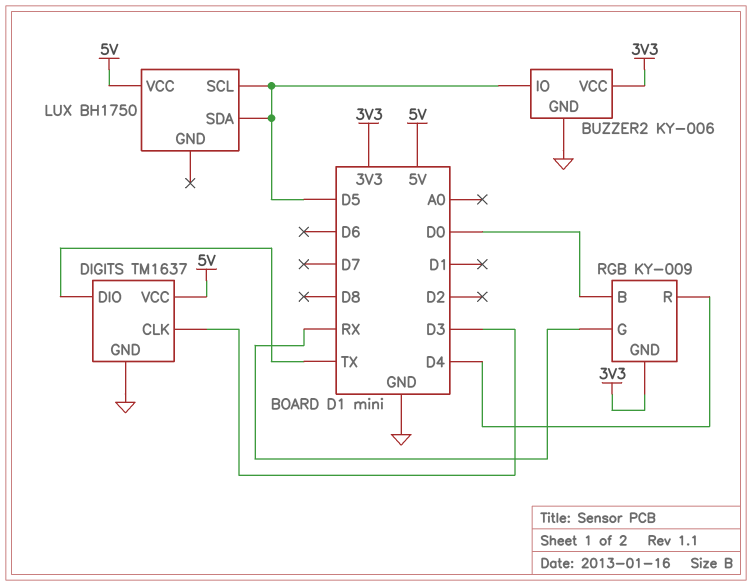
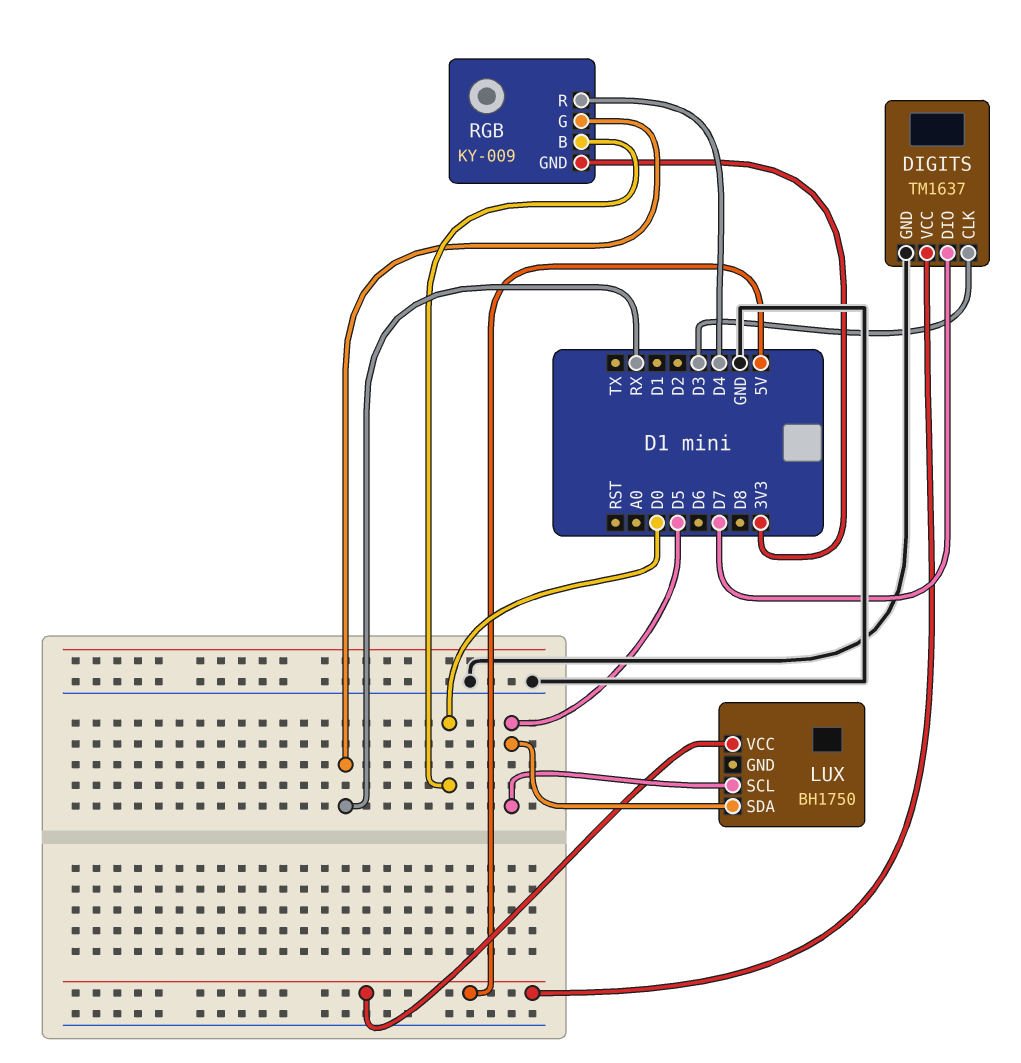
BUZZER2: KY-006 -> none
BUZZER2 pin GND: GND -> none
BUZZER2 pin IO: D5 -> none
BUZZER2 pin VCC: 3V3 -> none
DIGITS pin DIO: TX -> D7

